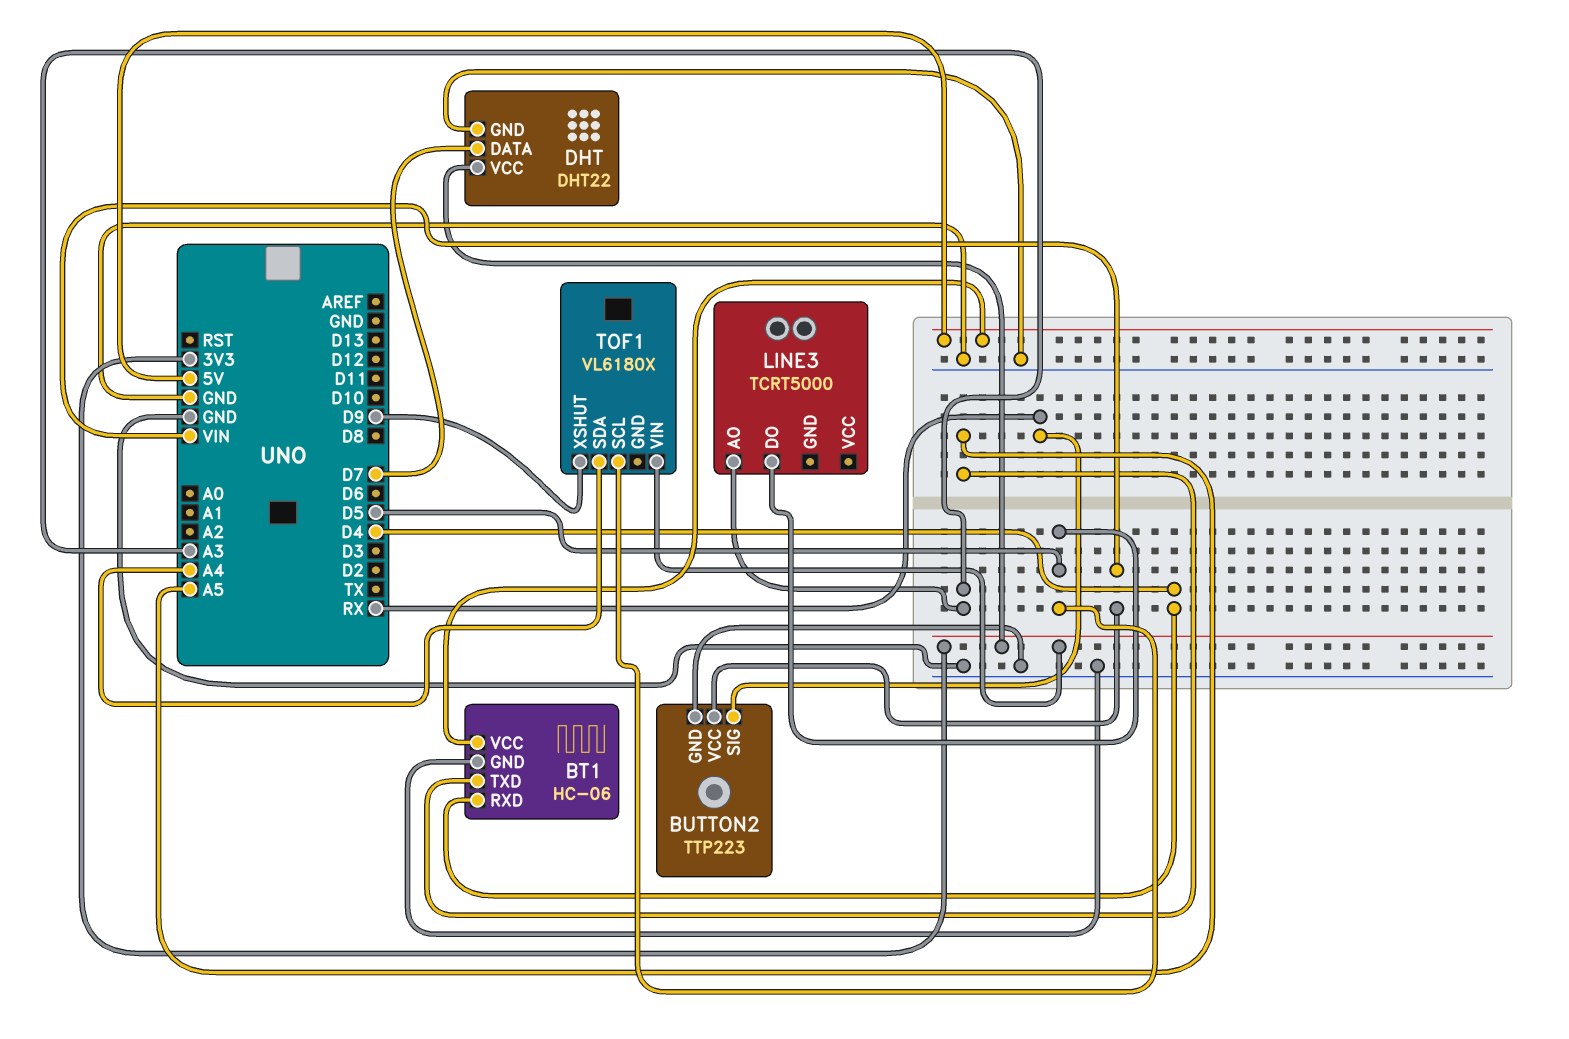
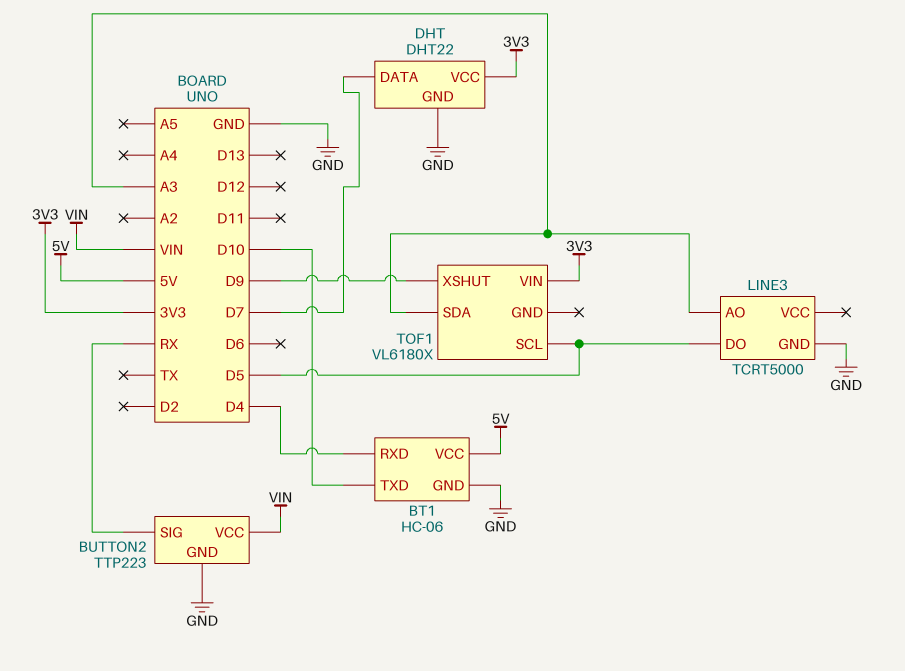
BT1 pin TXD: A5 -> D10
LINE3 pin GND: none -> GND
TOF1 pin SDA: A4 -> A3

